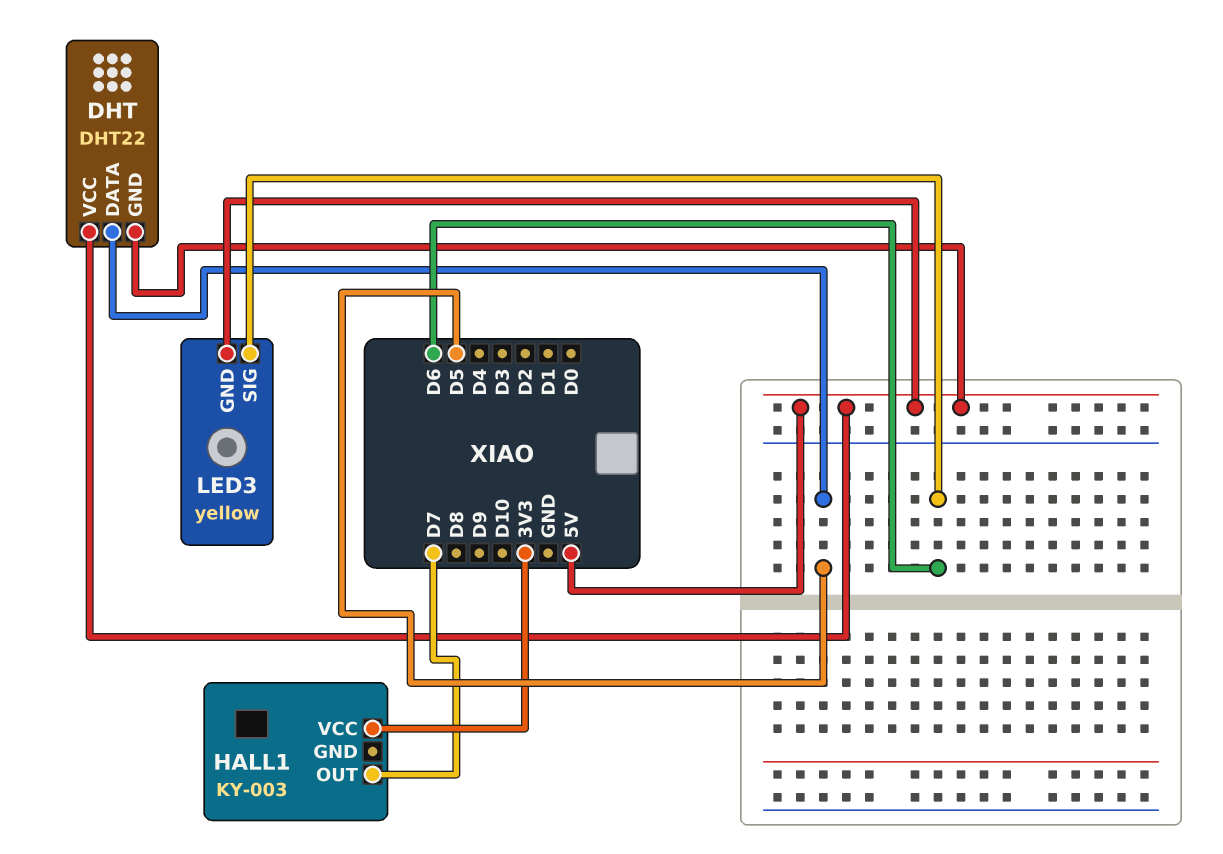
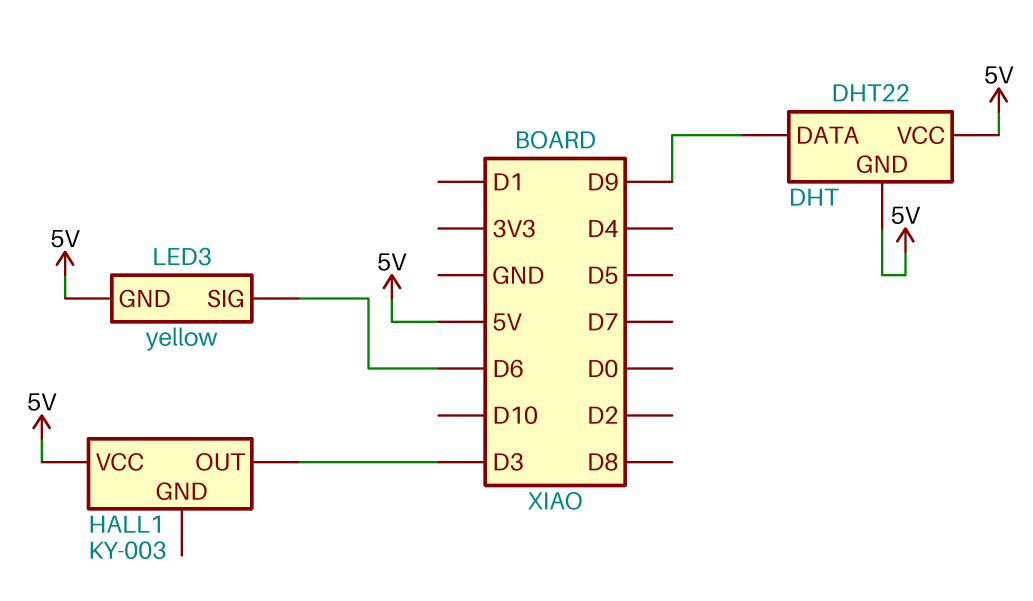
DHT pin DATA: D5 -> D9
HALL1 pin OUT: D7 -> D3
HALL1 pin VCC: 3V3 -> 5V

